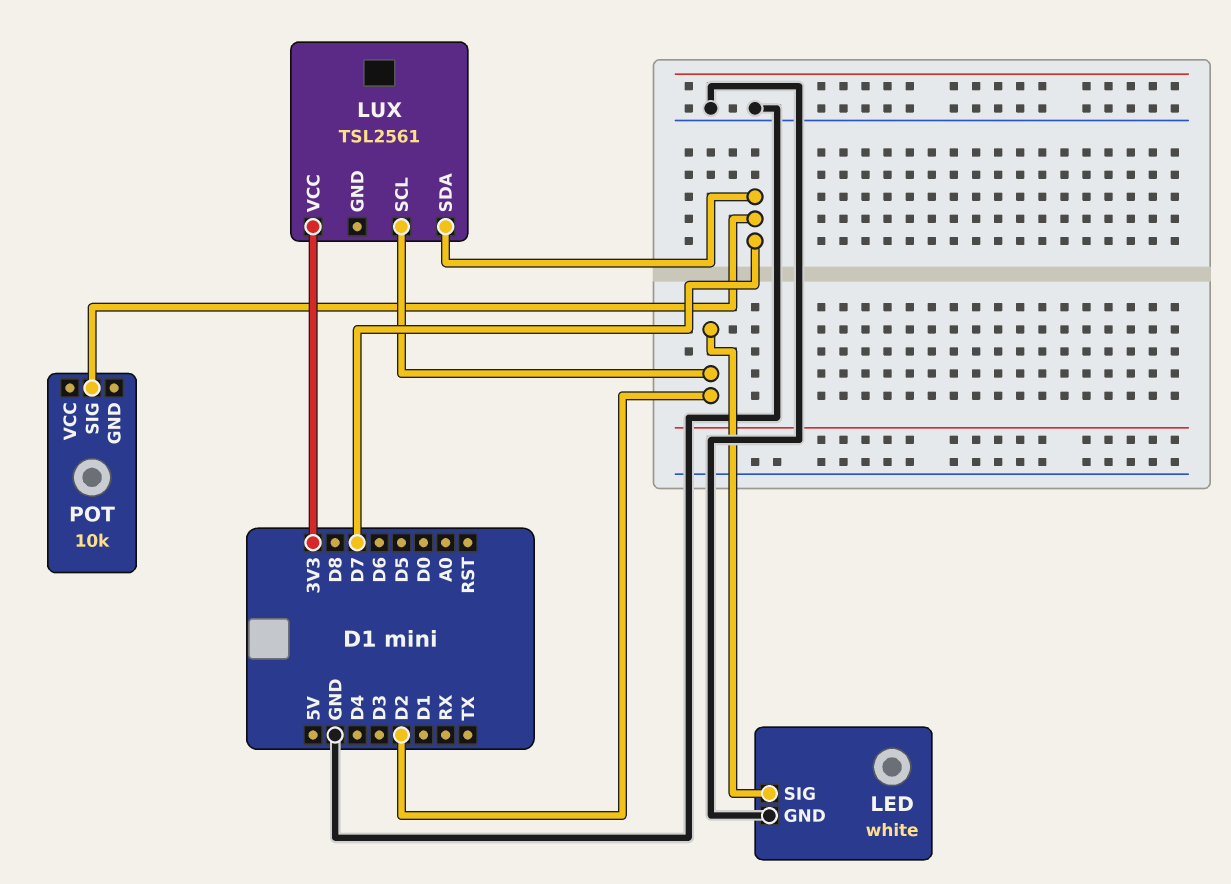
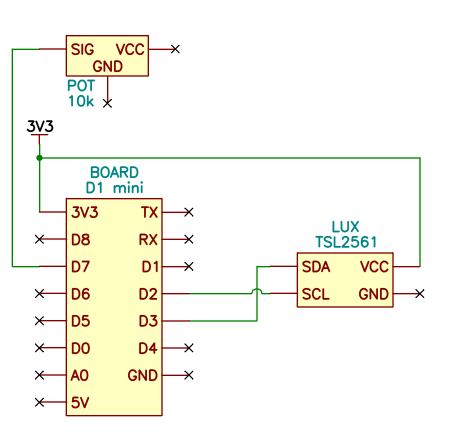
LED: white -> none
LED pin GND: GND -> none
LED pin SIG: D2 -> none
LUX pin SDA: D7 -> D3

